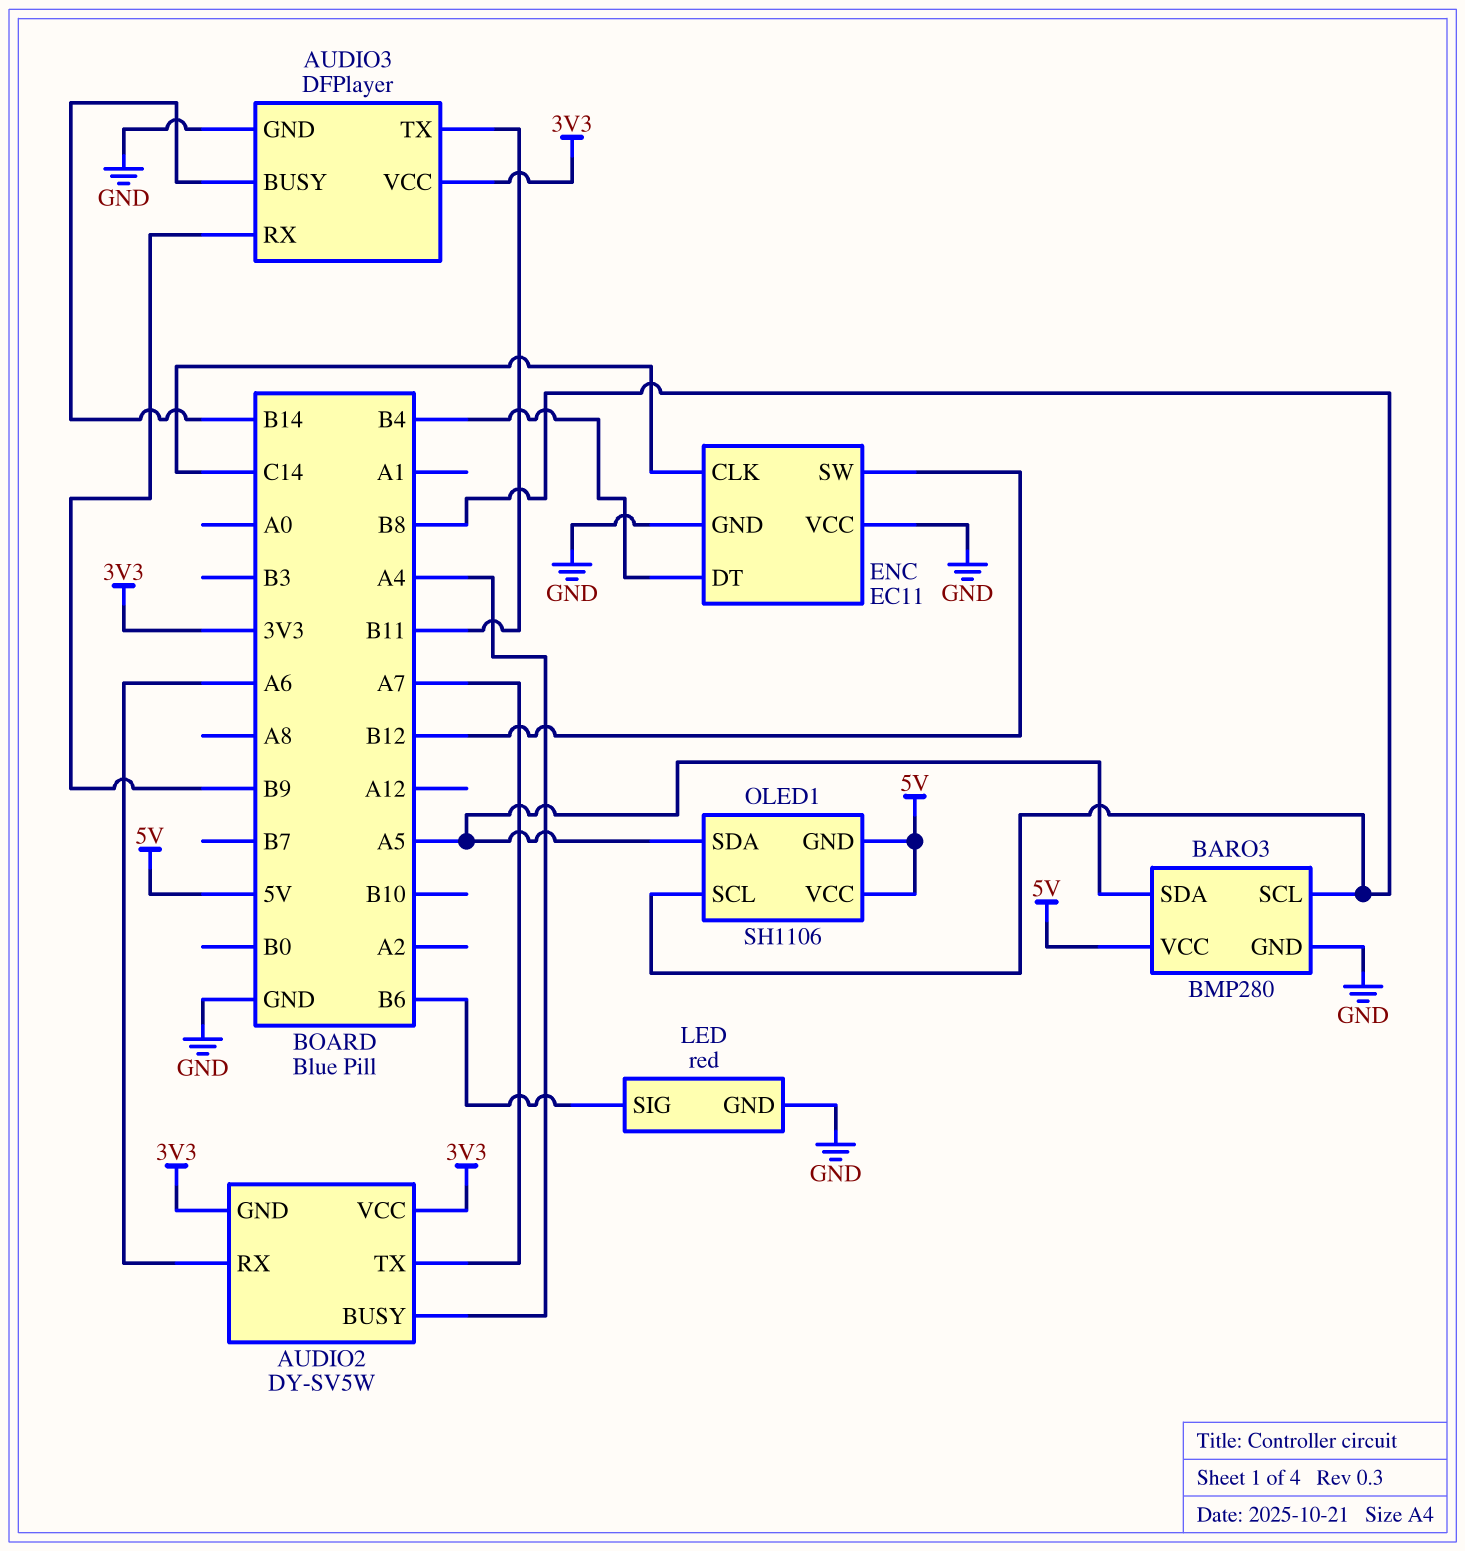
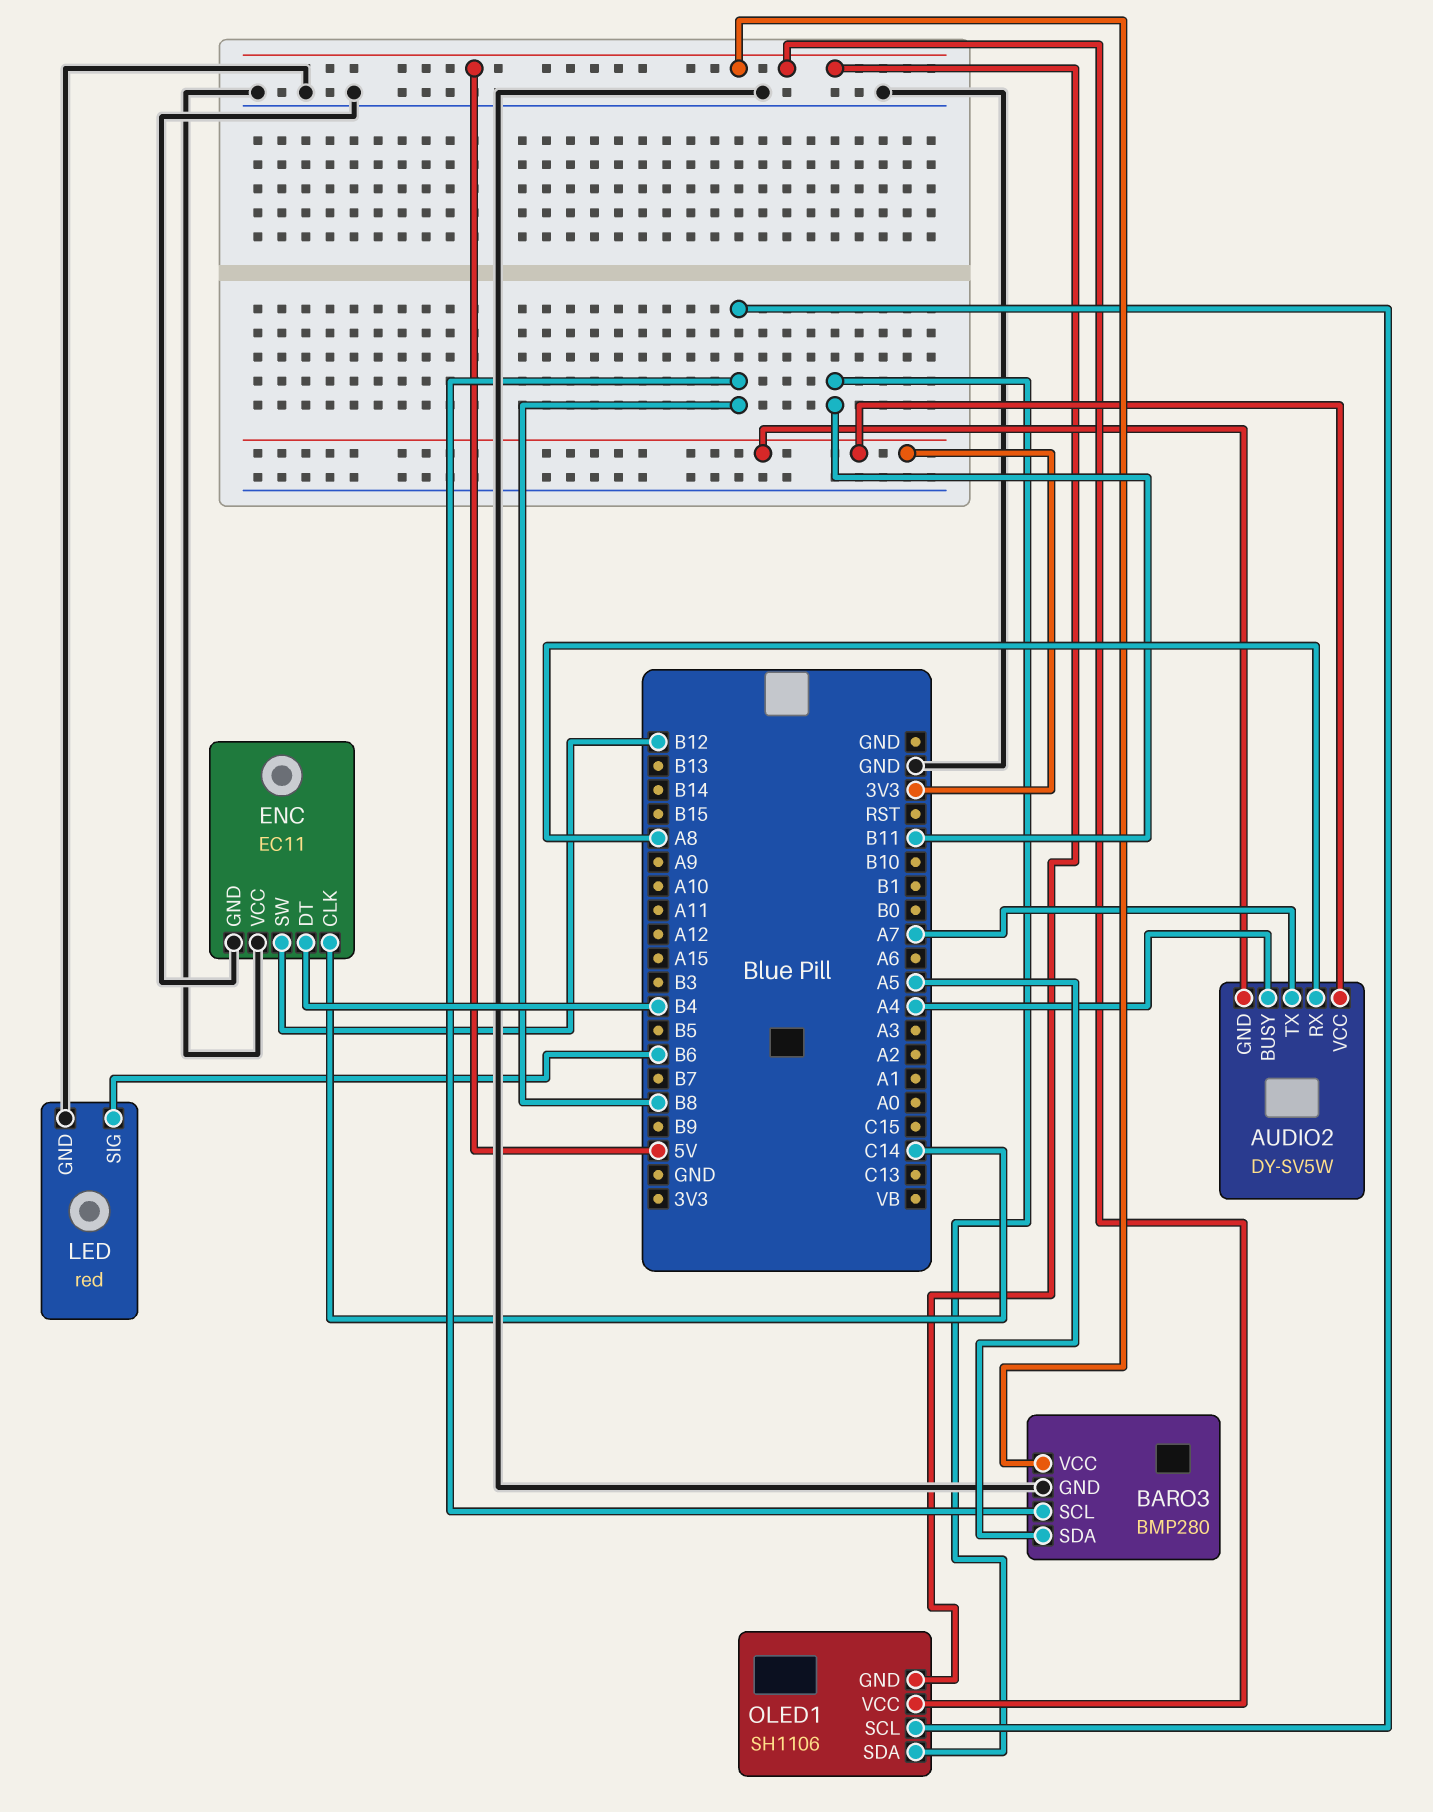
AUDIO2 pin RX: A6 -> A8
AUDIO3: DFPlayer -> none
AUDIO3 pin BUSY: B14 -> none
AUDIO3 pin GND: GND -> none
AUDIO3 pin RX: B9 -> none
AUDIO3 pin TX: B11 -> none
AUDIO3 pin VCC: 3V3 -> none
OLED1 pin SDA: A5 -> B11

